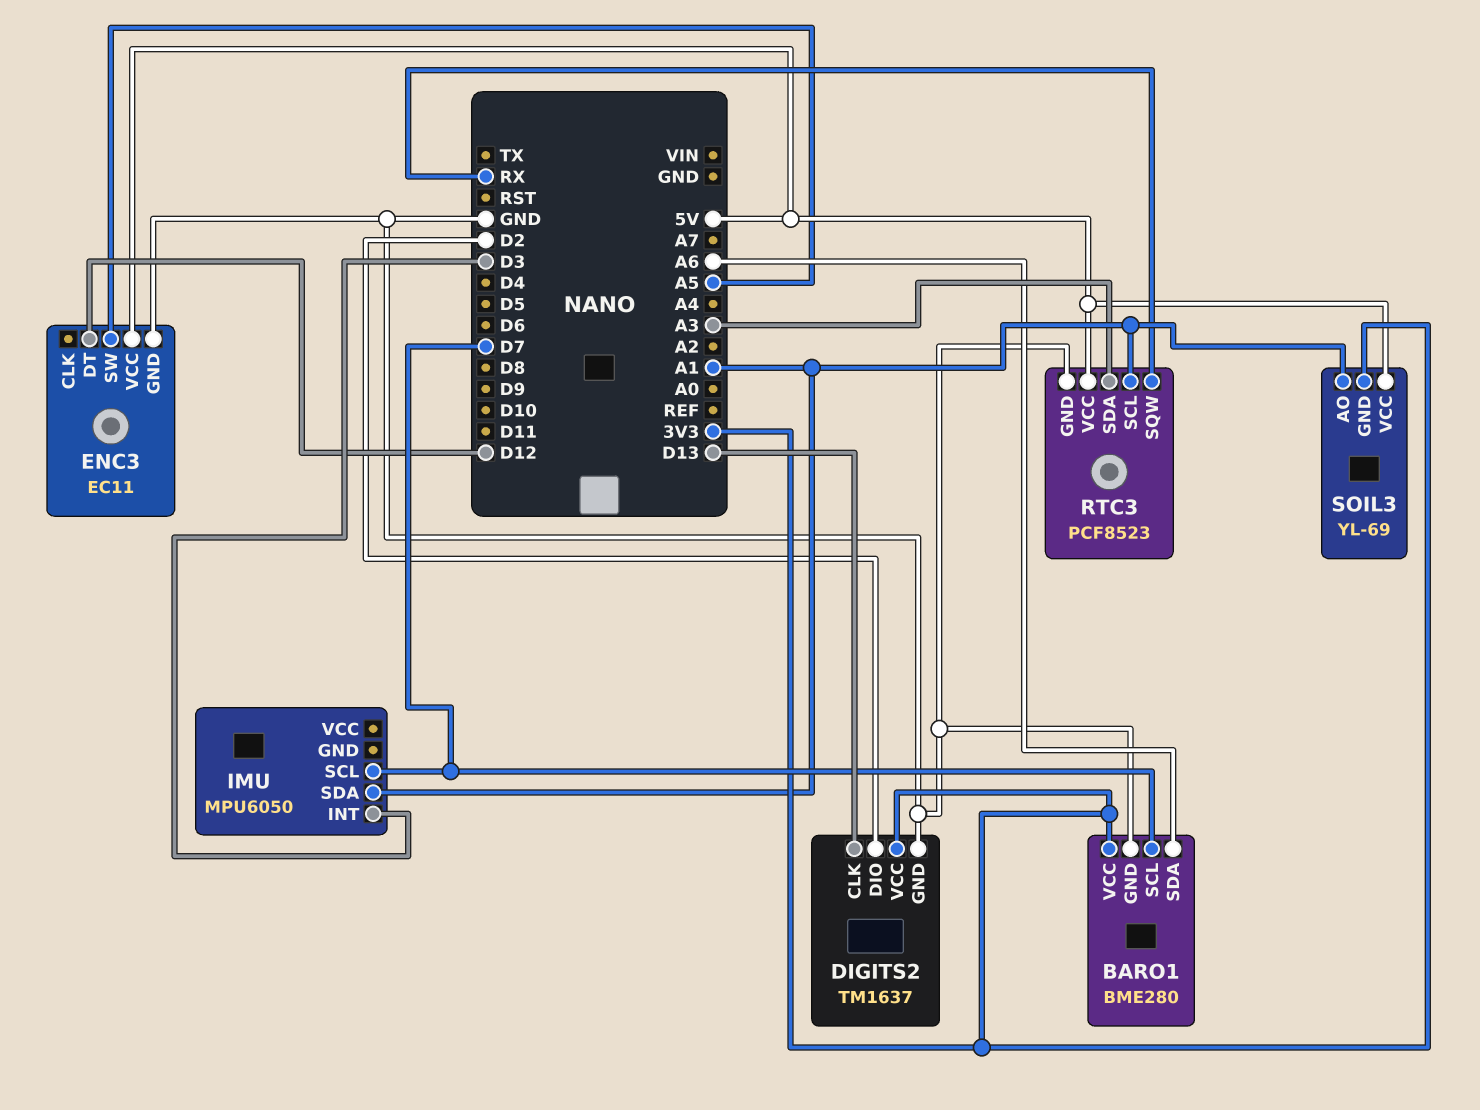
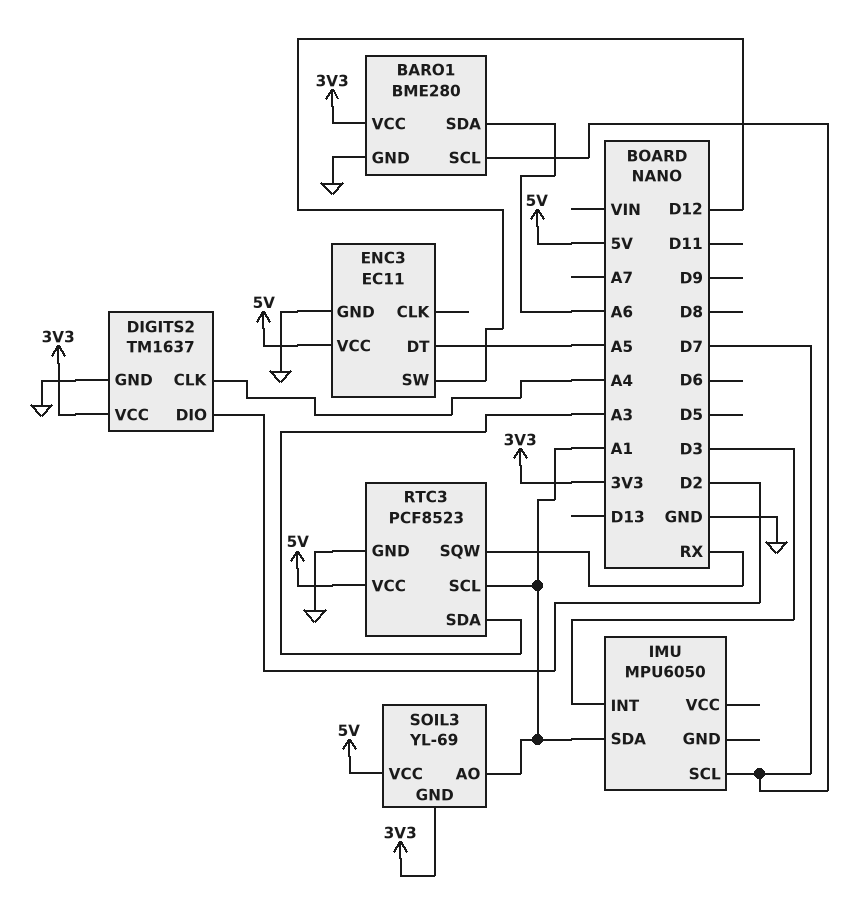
DIGITS2 pin CLK: D13 -> A4
ENC3 pin DT: D12 -> A5
ENC3 pin SW: A5 -> D12

